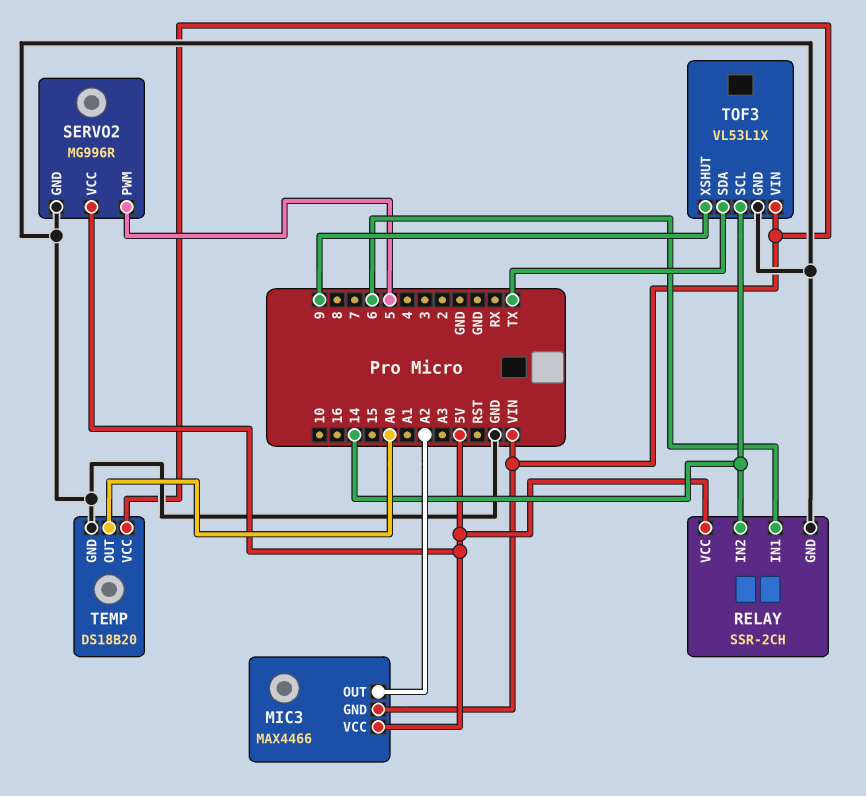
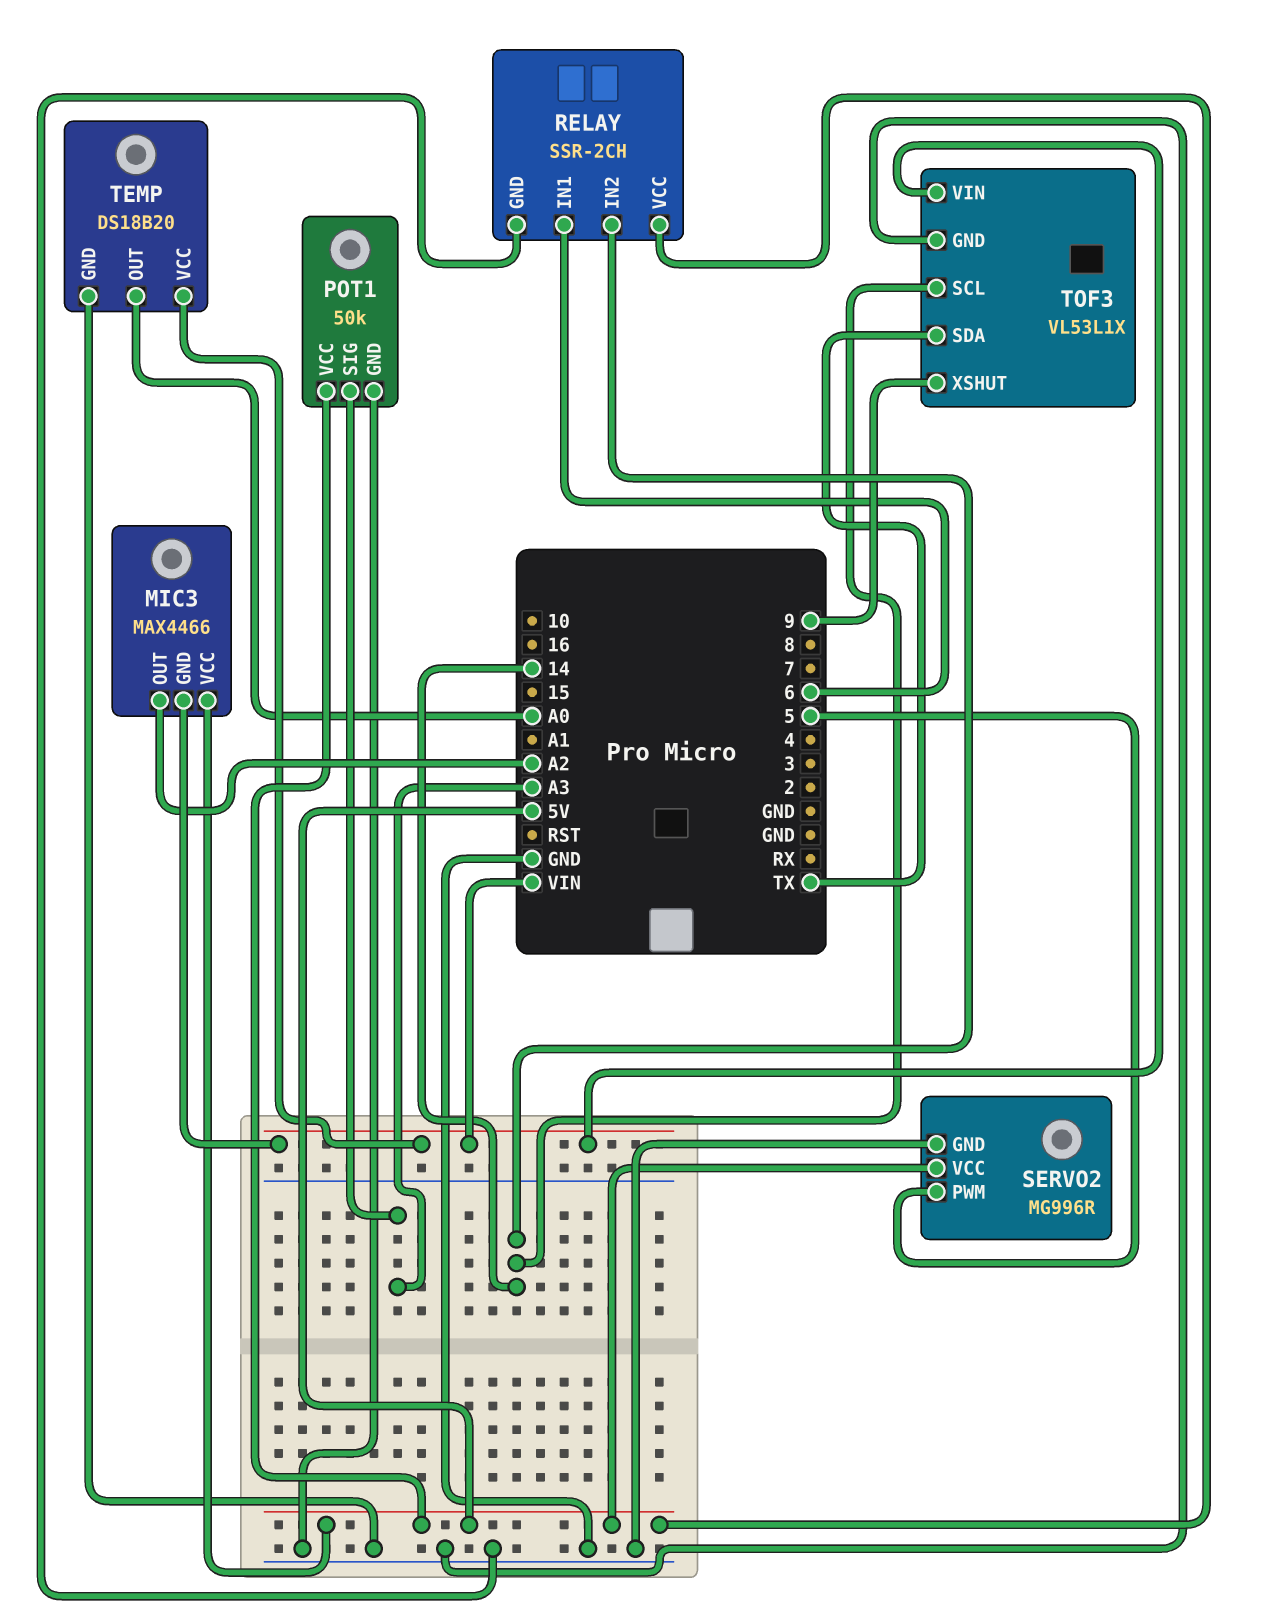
POT1: none -> 50k
POT1 pin GND: none -> GND
POT1 pin SIG: none -> A3
POT1 pin VCC: none -> 5V

